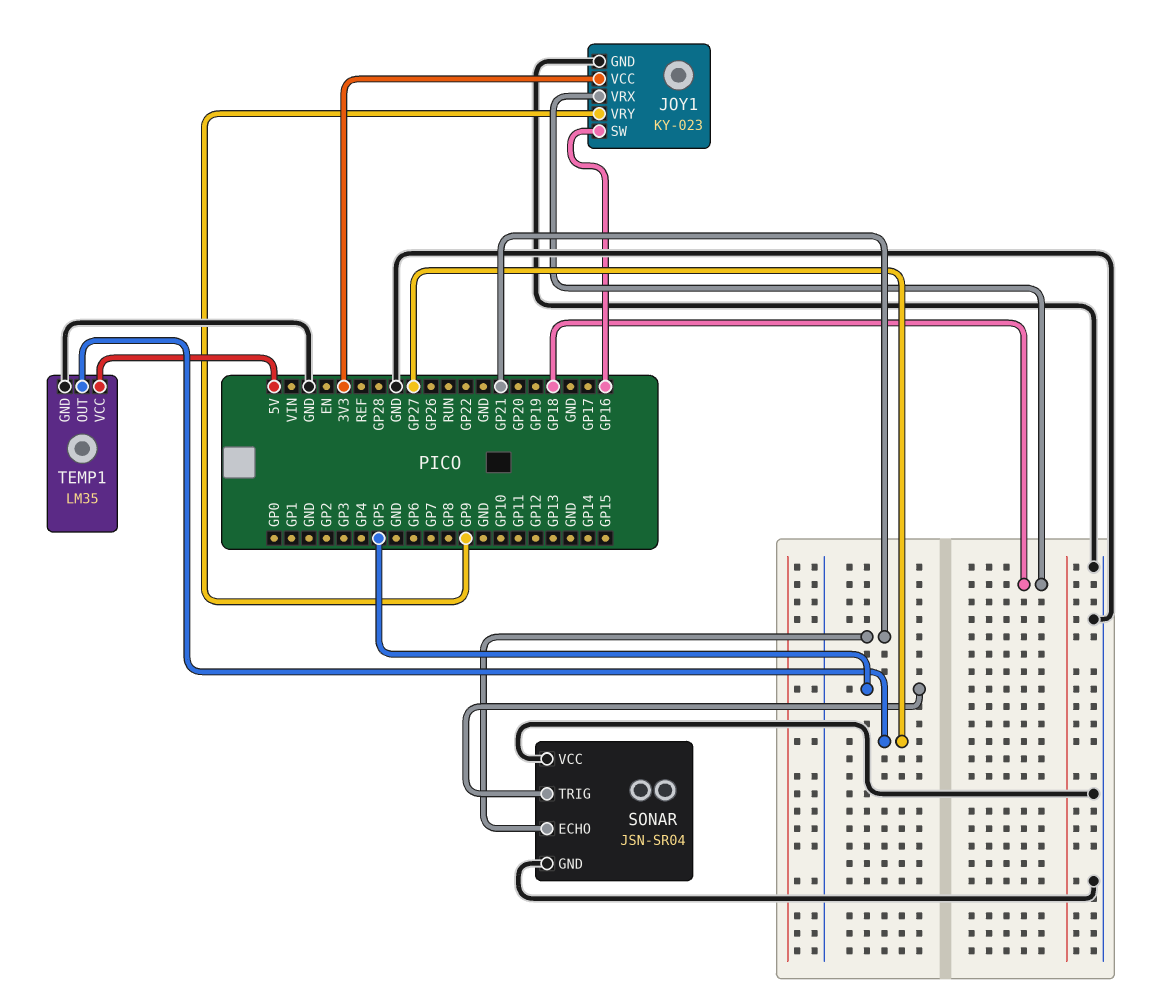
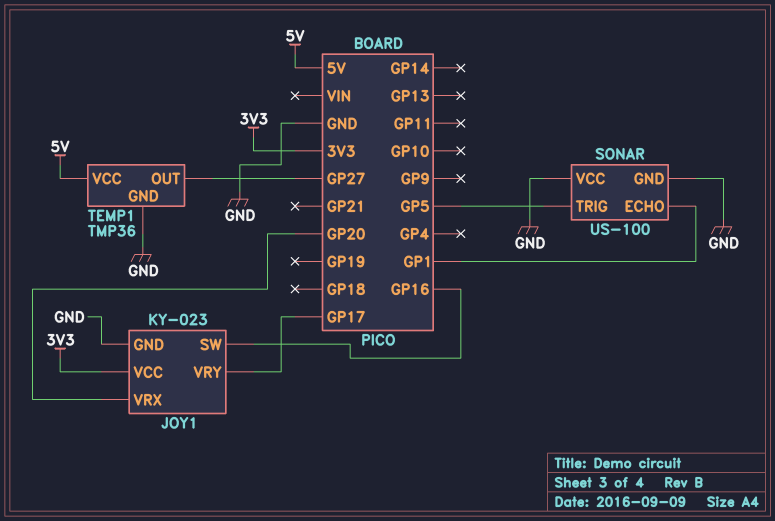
JOY1 pin VRX: GP18 -> GP20
JOY1 pin VRY: GP9 -> GP17
SONAR: JSN-SR04 -> US-100
SONAR pin ECHO: GP21 -> GP1
TEMP1: LM35 -> TMP36

